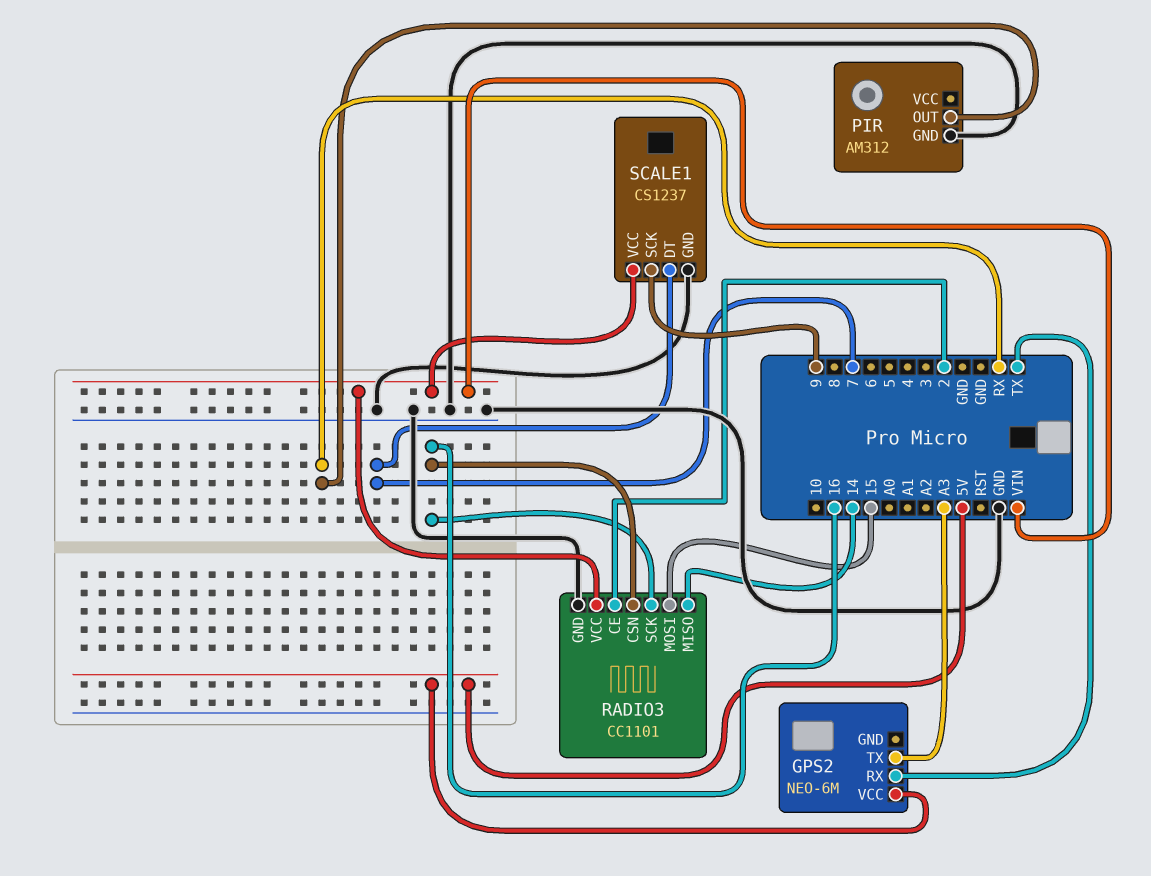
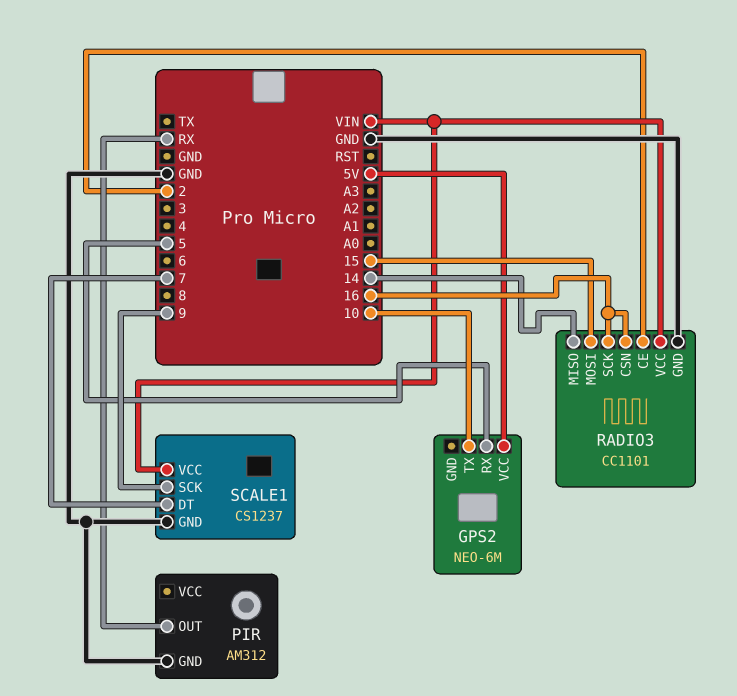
GPS2 pin RX: TX -> 5
GPS2 pin TX: A3 -> 10

